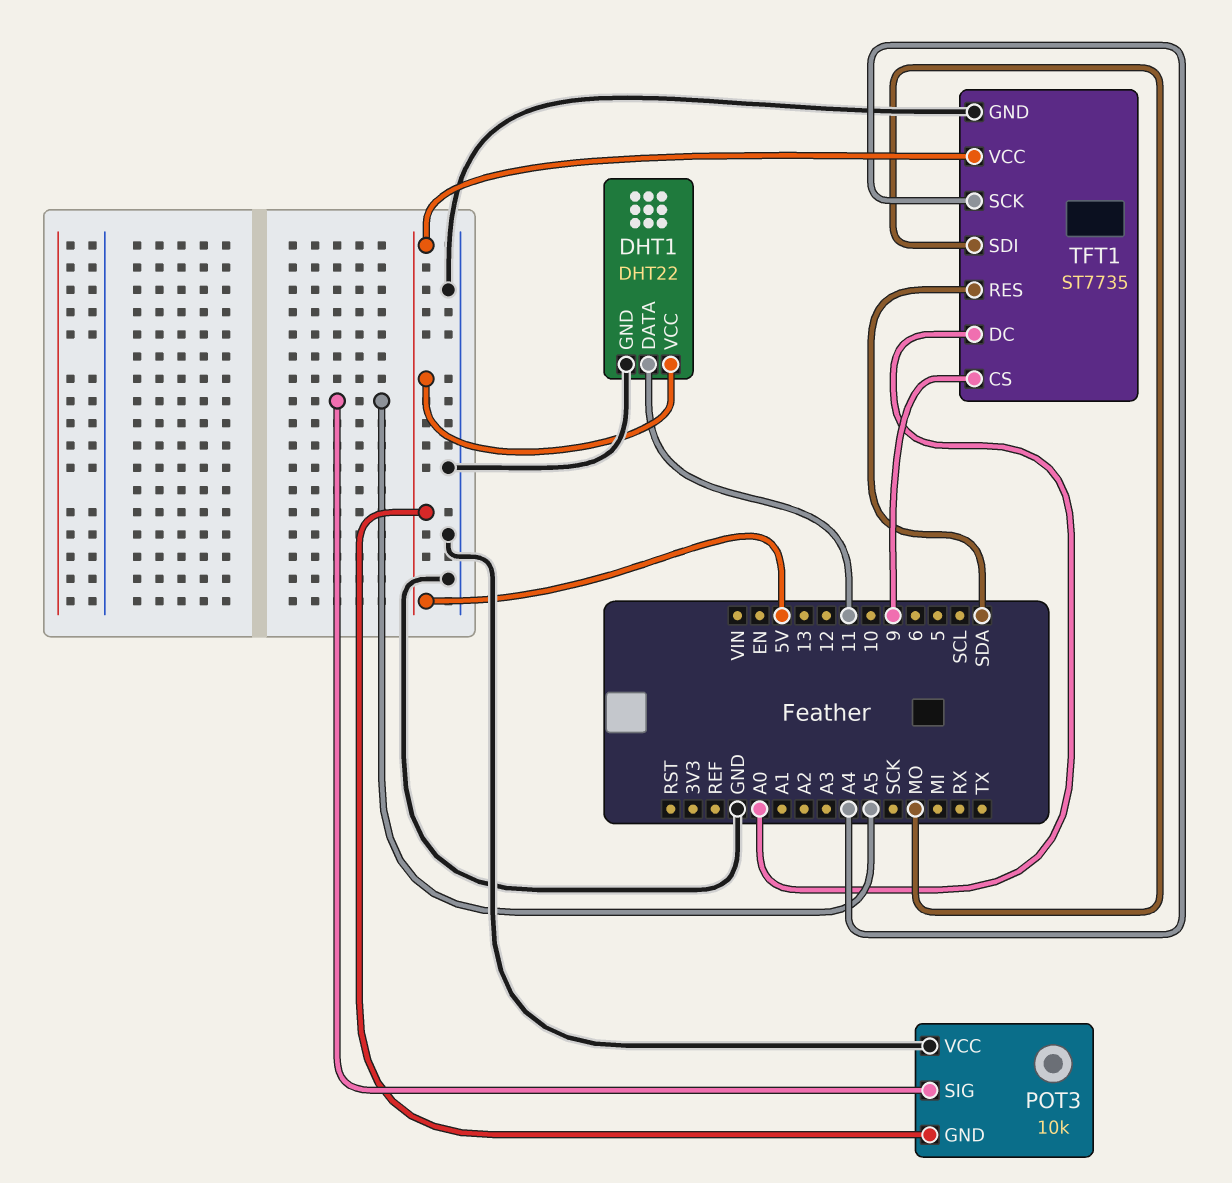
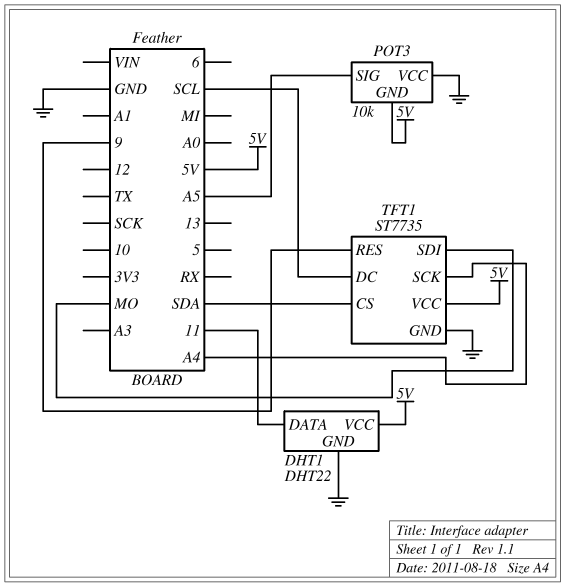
TFT1 pin CS: 9 -> SDA
TFT1 pin DC: A0 -> SCL
TFT1 pin RES: SDA -> 9

